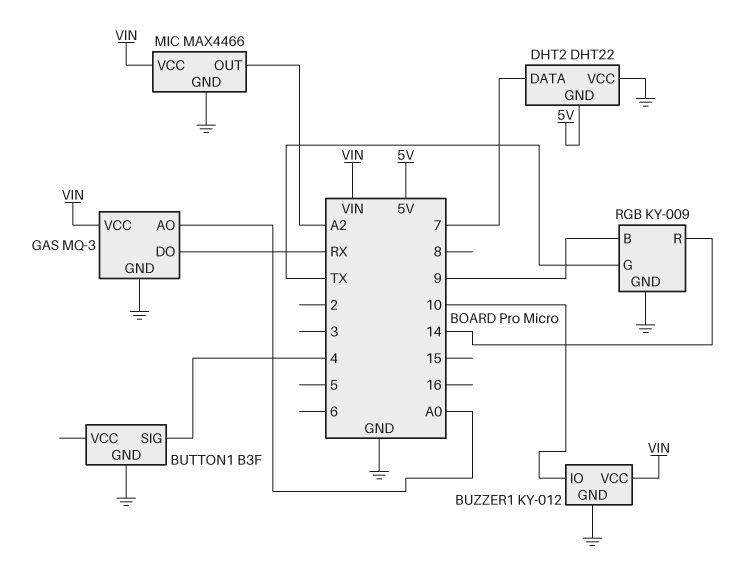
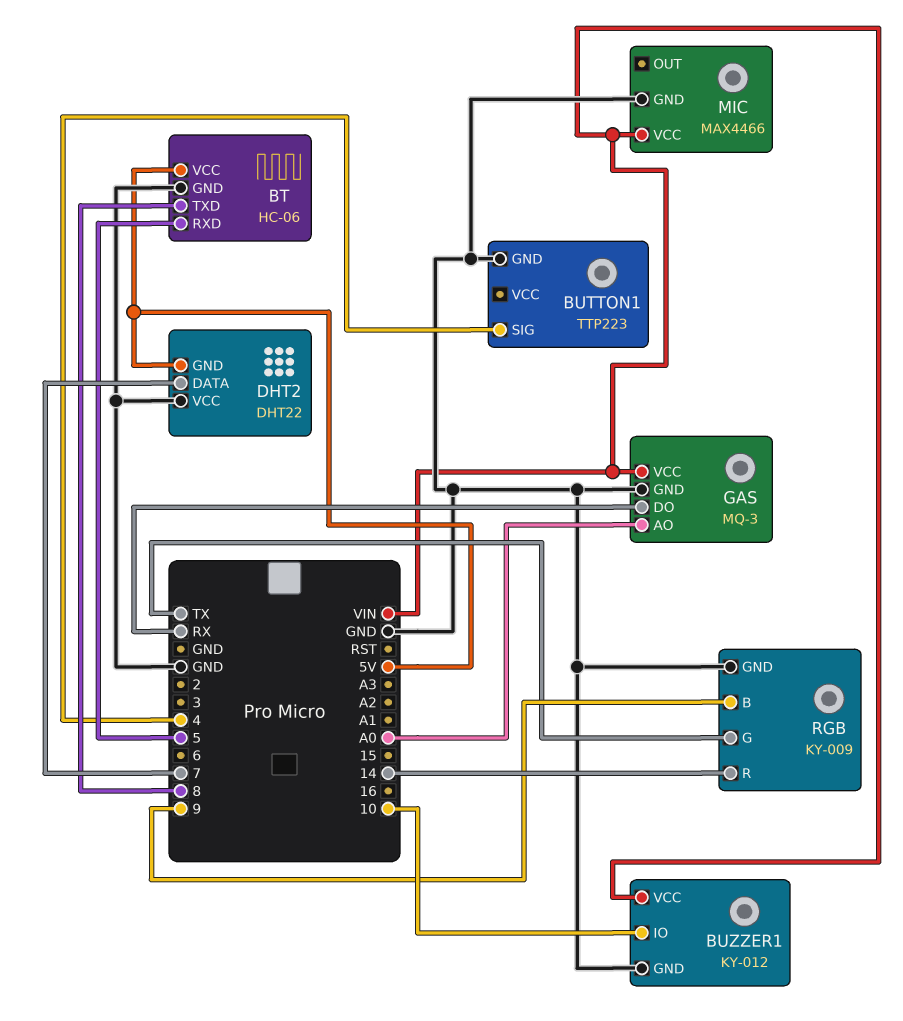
BT: none -> HC-06
BT pin GND: none -> GND
BT pin RXD: none -> 5
BT pin TXD: none -> 8
BT pin VCC: none -> 5V
BUTTON1: B3F -> TTP223
MIC pin OUT: A2 -> none

